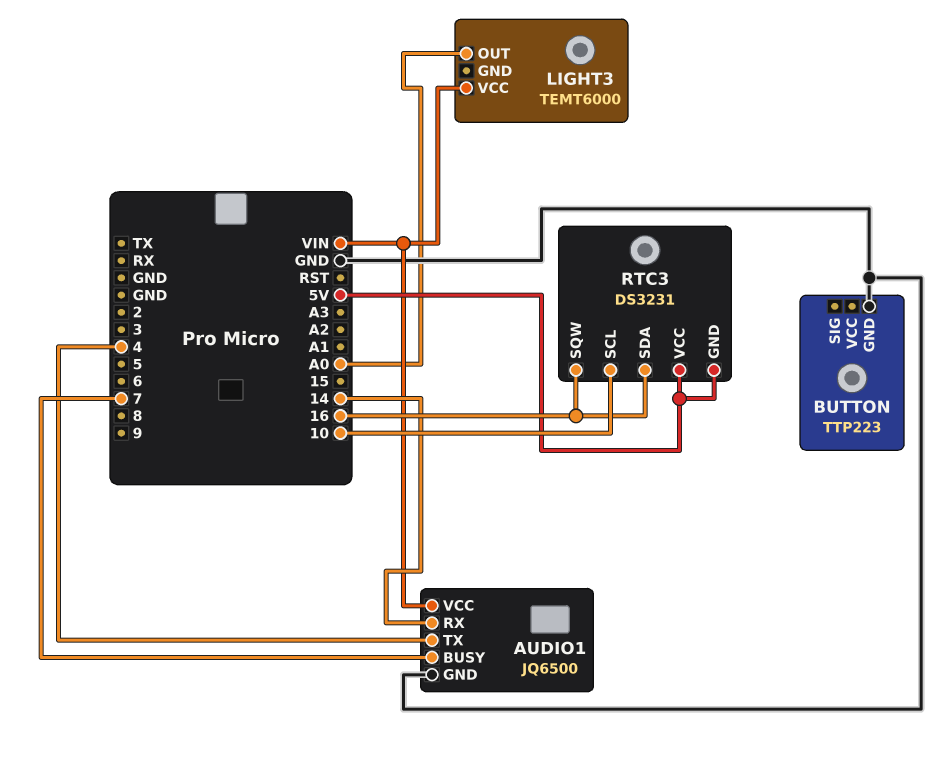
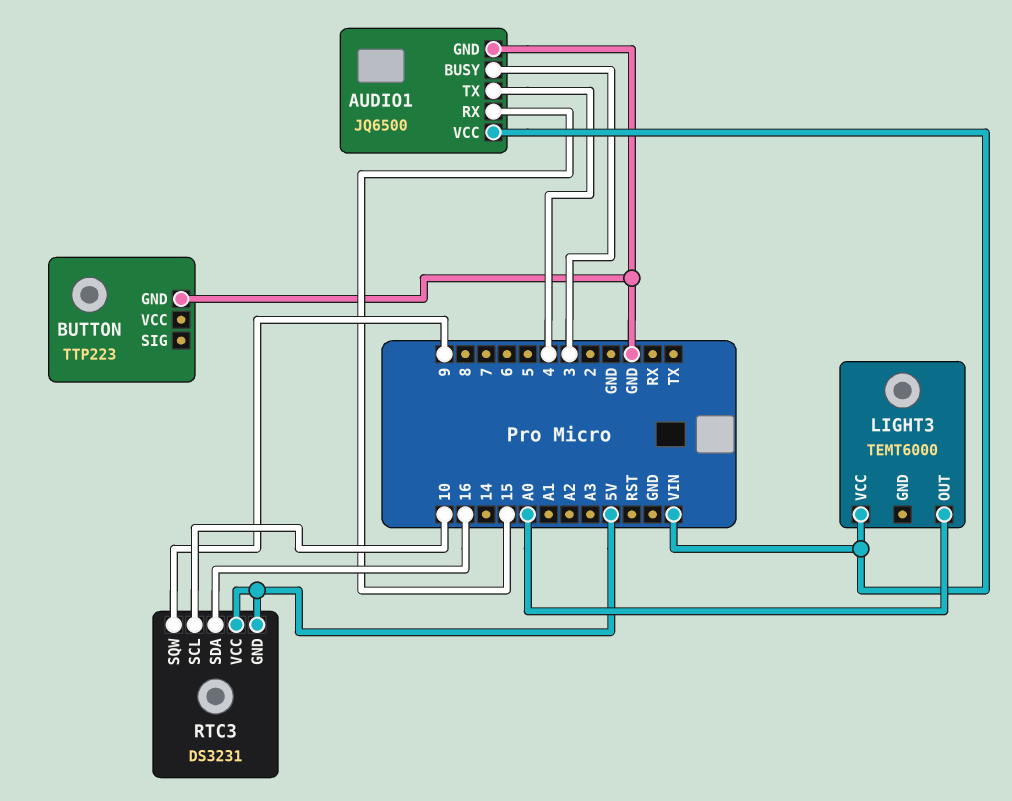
AUDIO1 pin BUSY: 7 -> 3
AUDIO1 pin RX: 14 -> 15
RTC3 pin SQW: 16 -> 9

